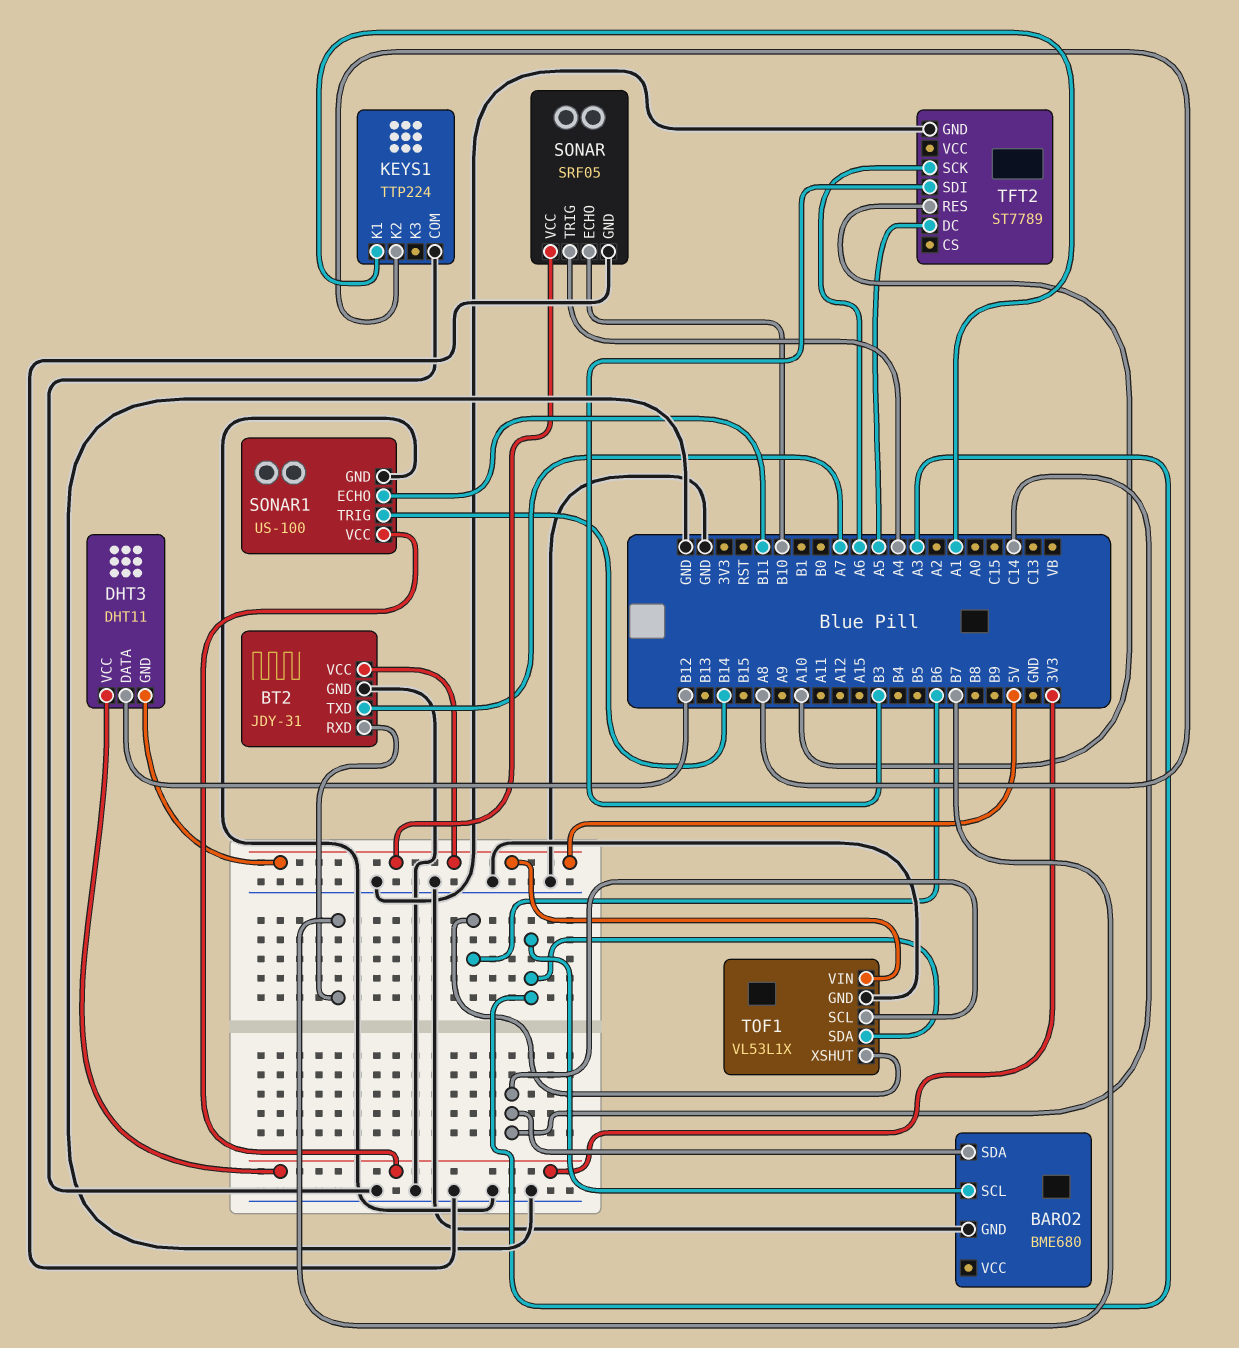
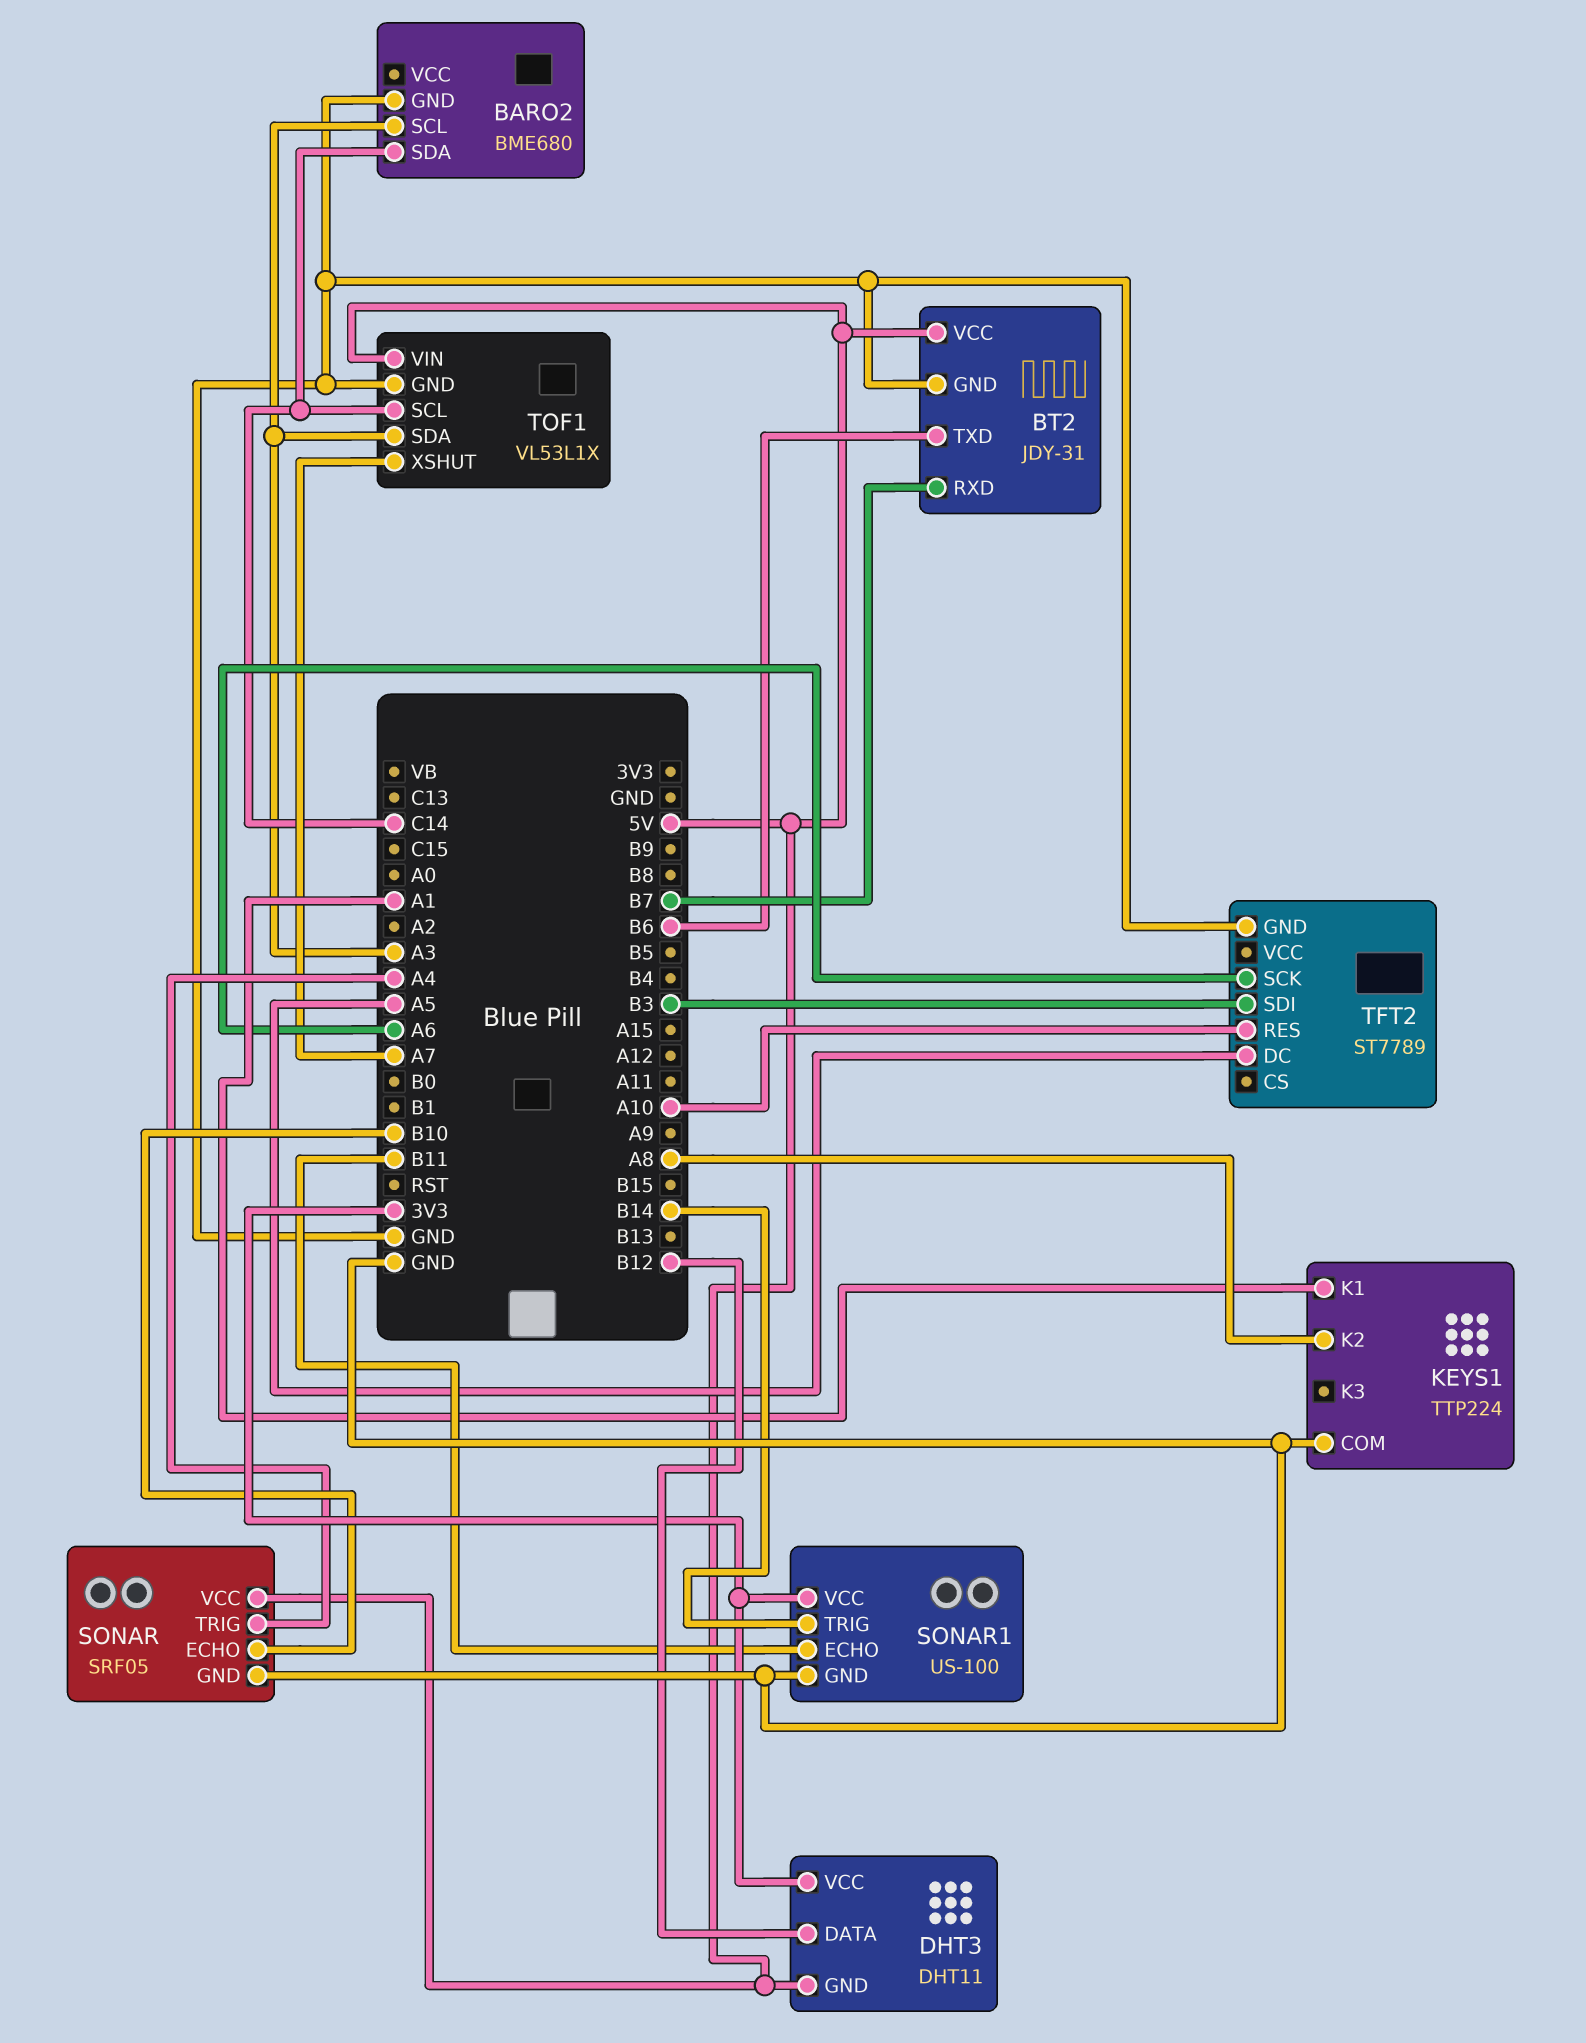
BT2 pin TXD: A7 -> B6
TOF1 pin XSHUT: B6 -> A7

